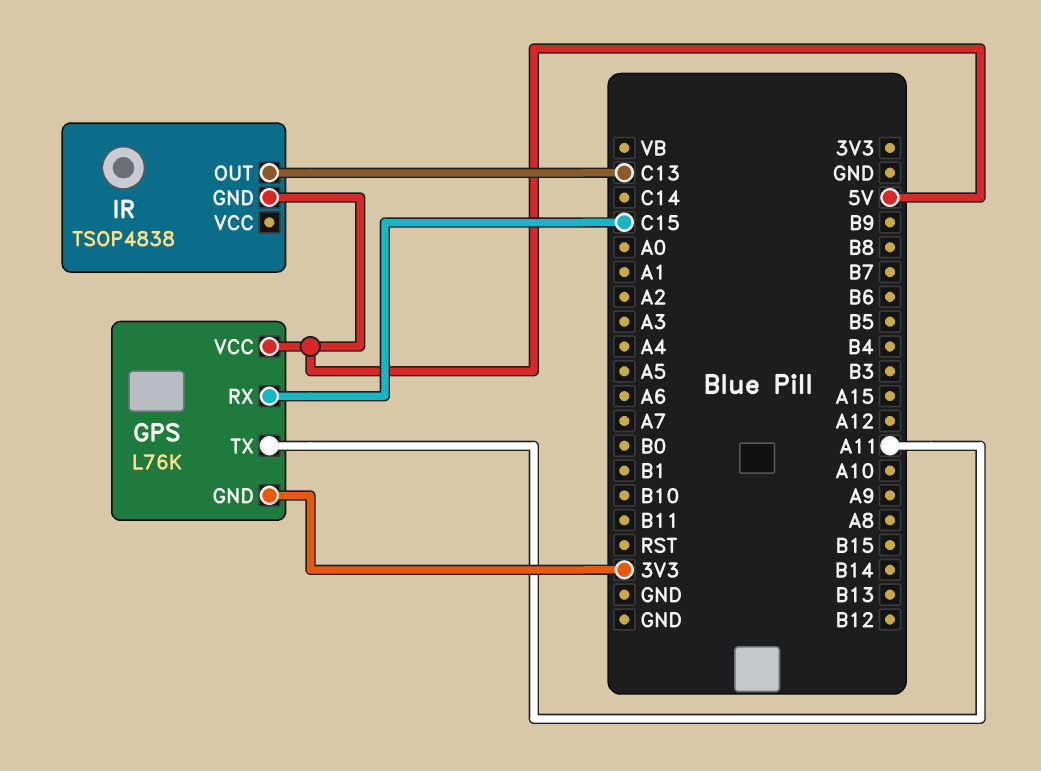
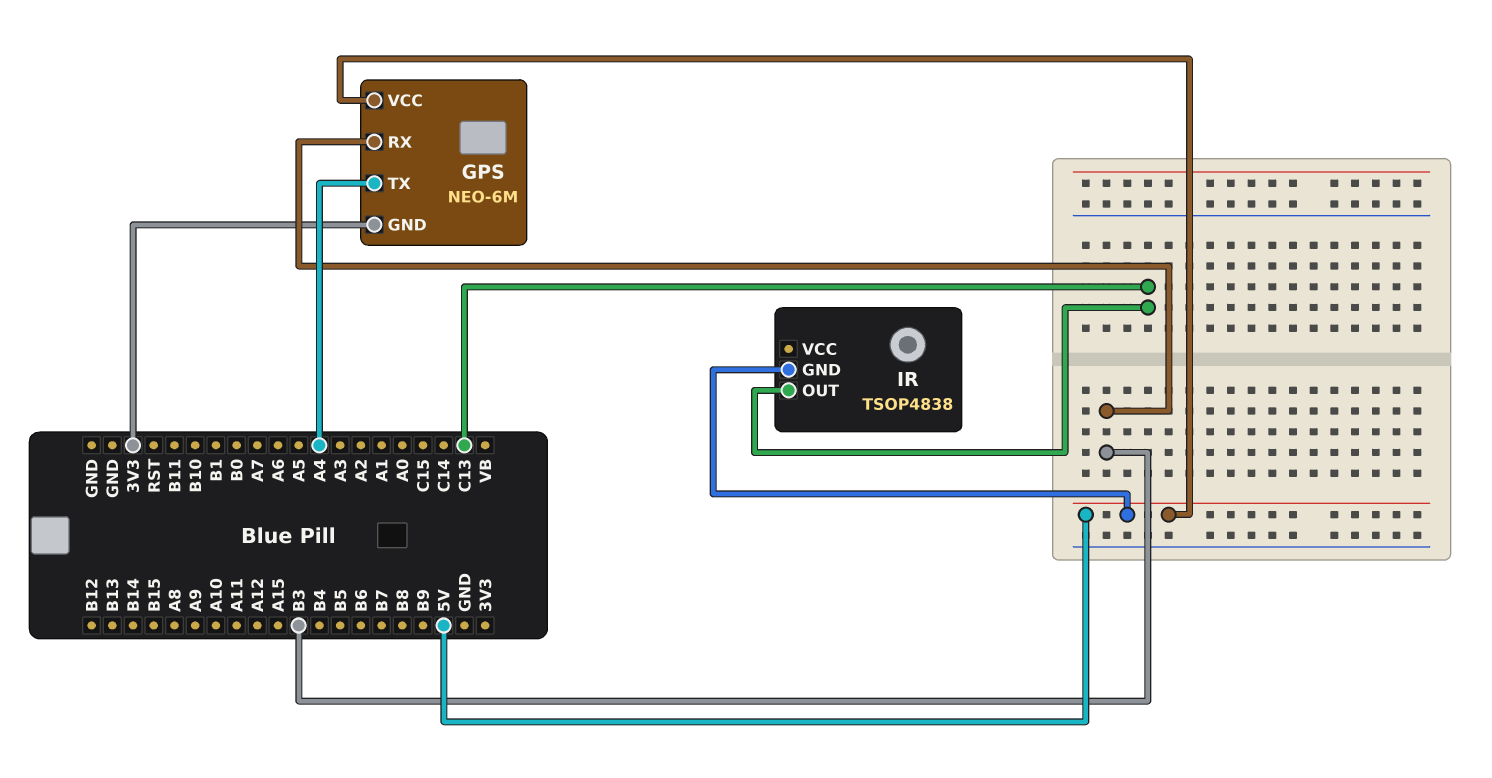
GPS: L76K -> NEO-6M
GPS pin RX: C15 -> B3
GPS pin TX: A11 -> A4

